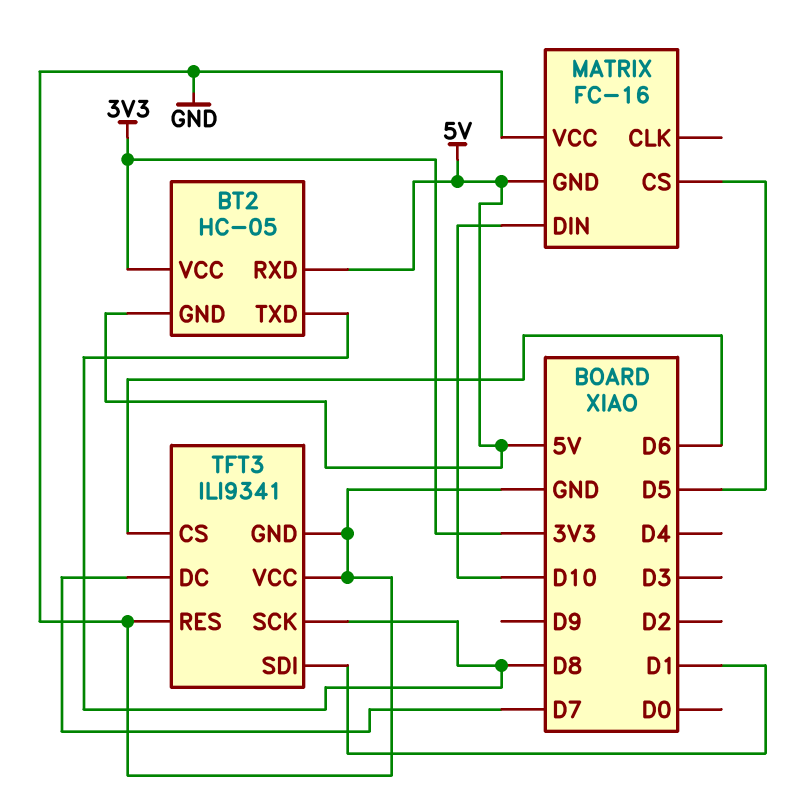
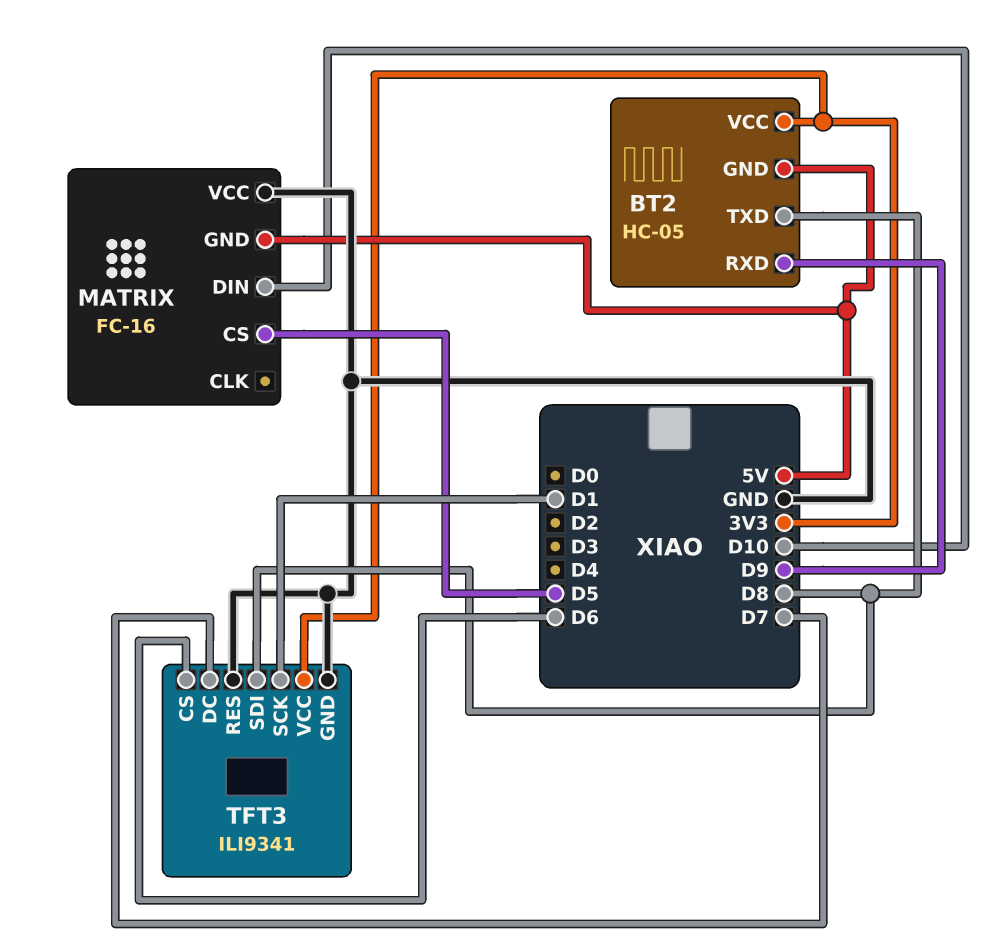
BT2 pin RXD: 5V -> D9
TFT3 pin SCK: D8 -> D1
TFT3 pin SDI: D1 -> D8
TFT3 pin VCC: GND -> 3V3

